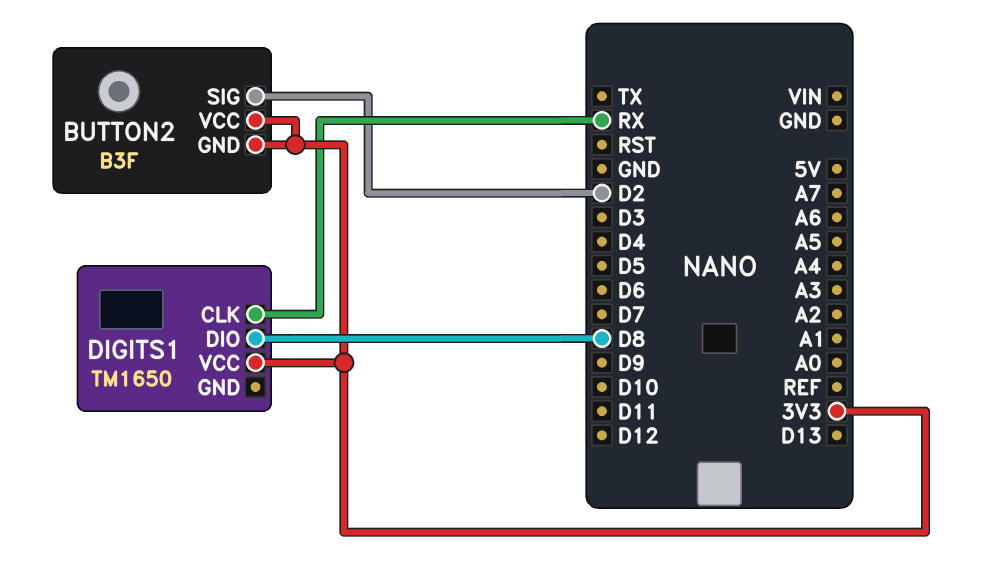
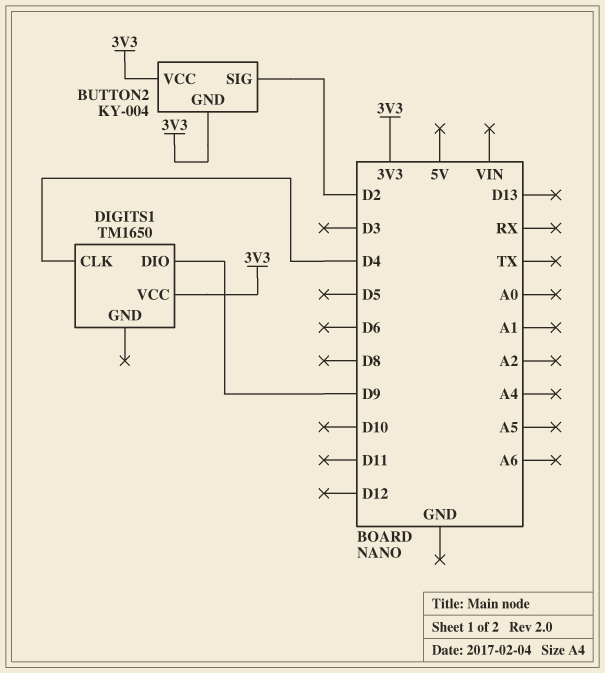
BUTTON2: B3F -> KY-004
DIGITS1 pin CLK: RX -> D4
DIGITS1 pin DIO: D8 -> D9

